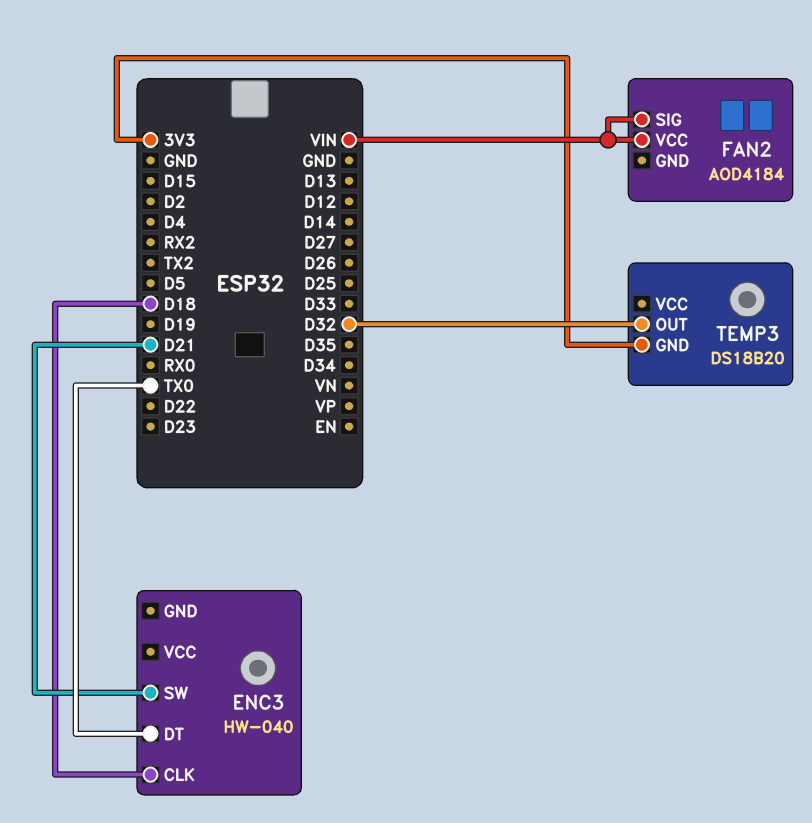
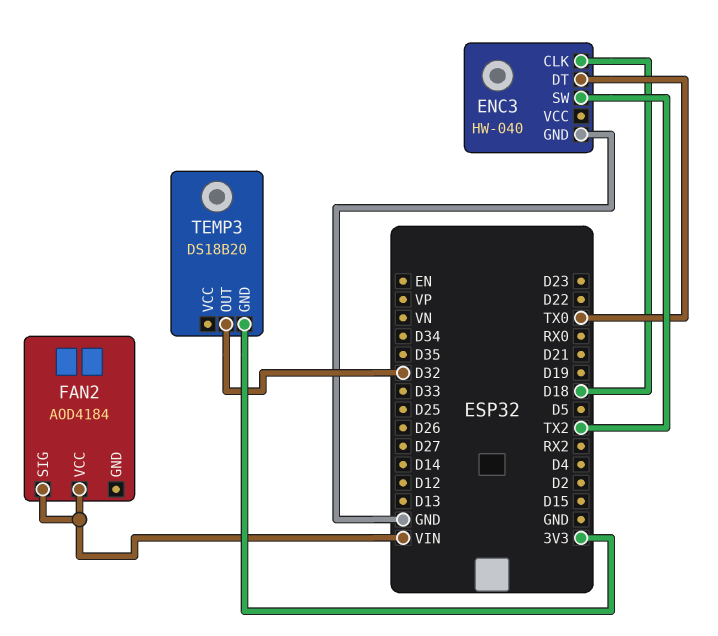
ENC3 pin GND: none -> GND
ENC3 pin SW: D21 -> TX2

